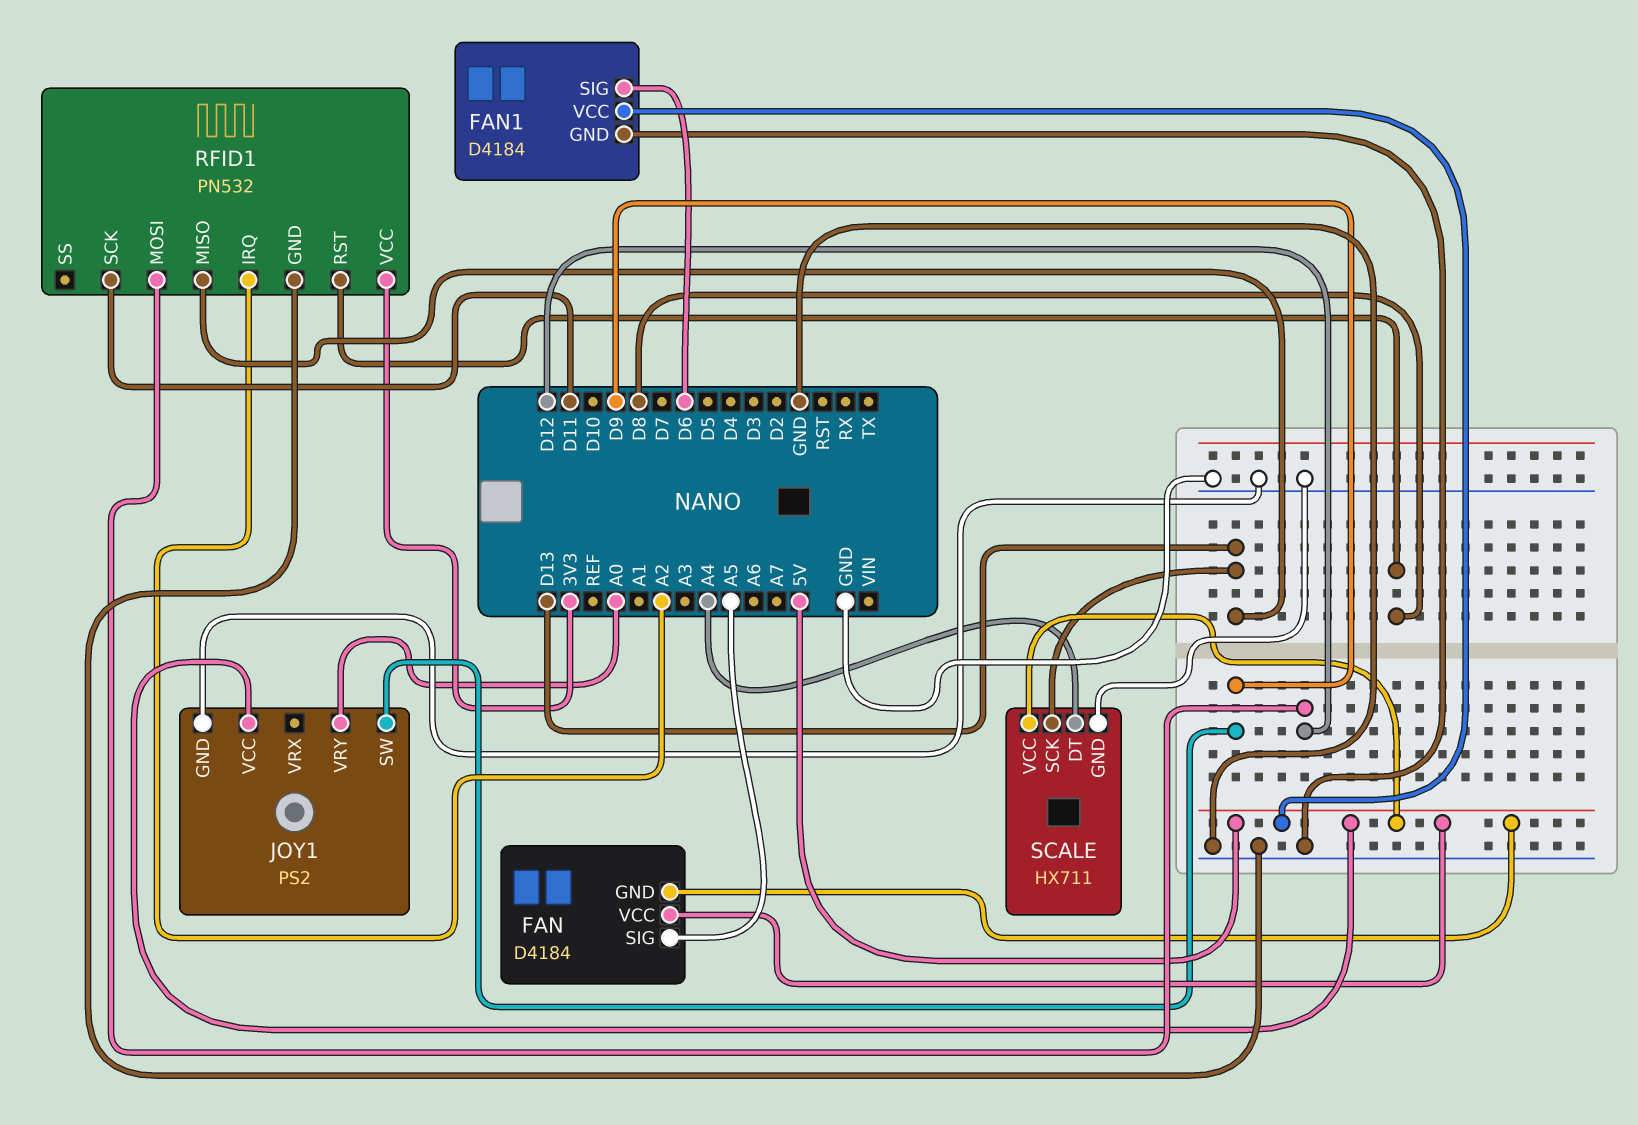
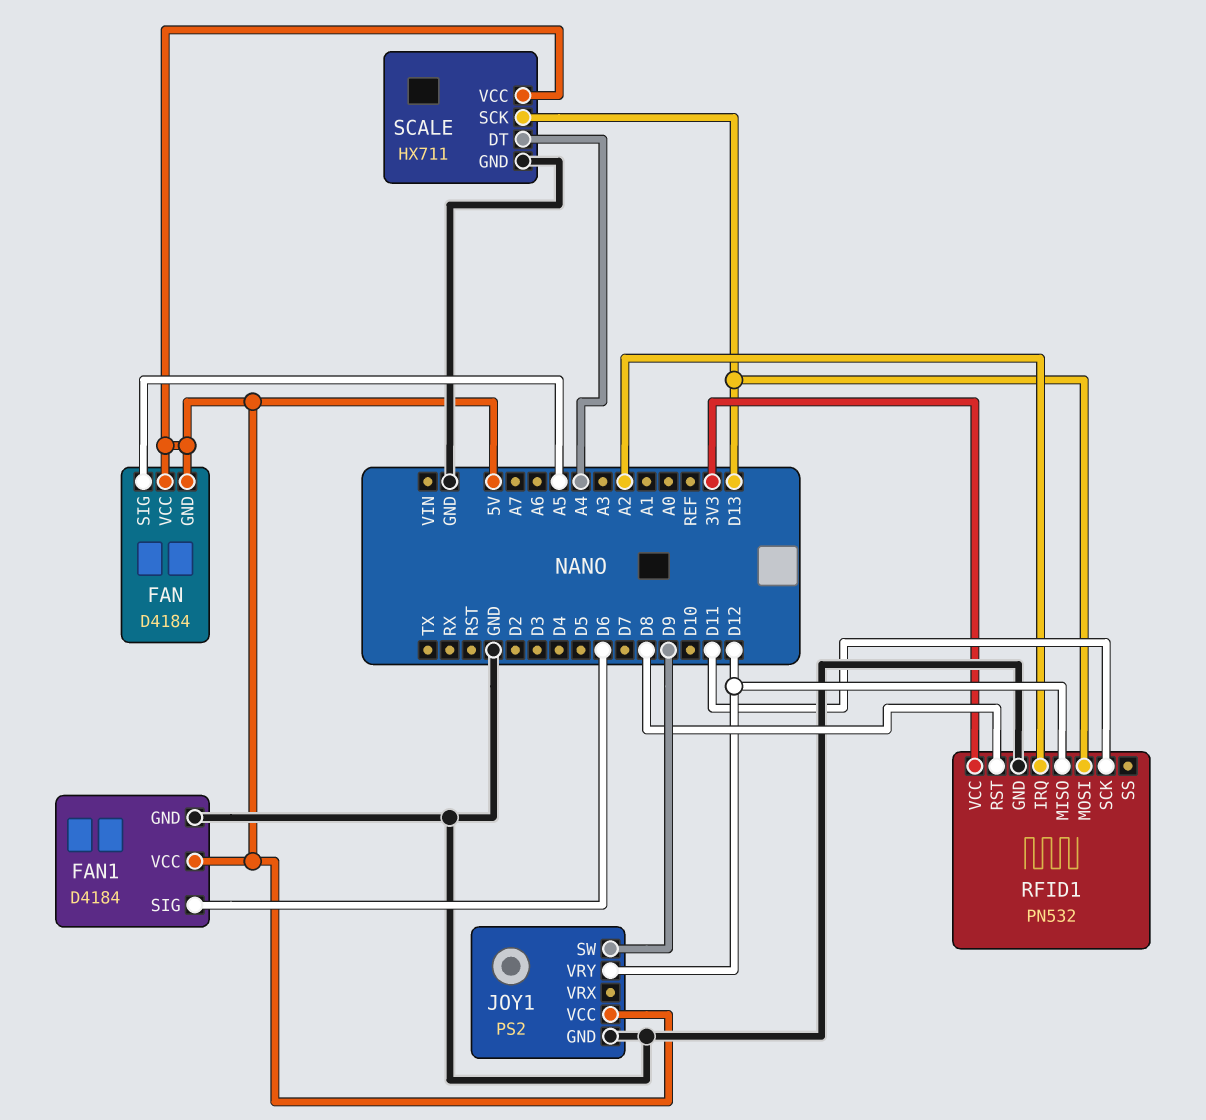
JOY1 pin VRY: A0 -> D12
RFID1 pin MISO: D13 -> D12
RFID1 pin MOSI: D12 -> D13

